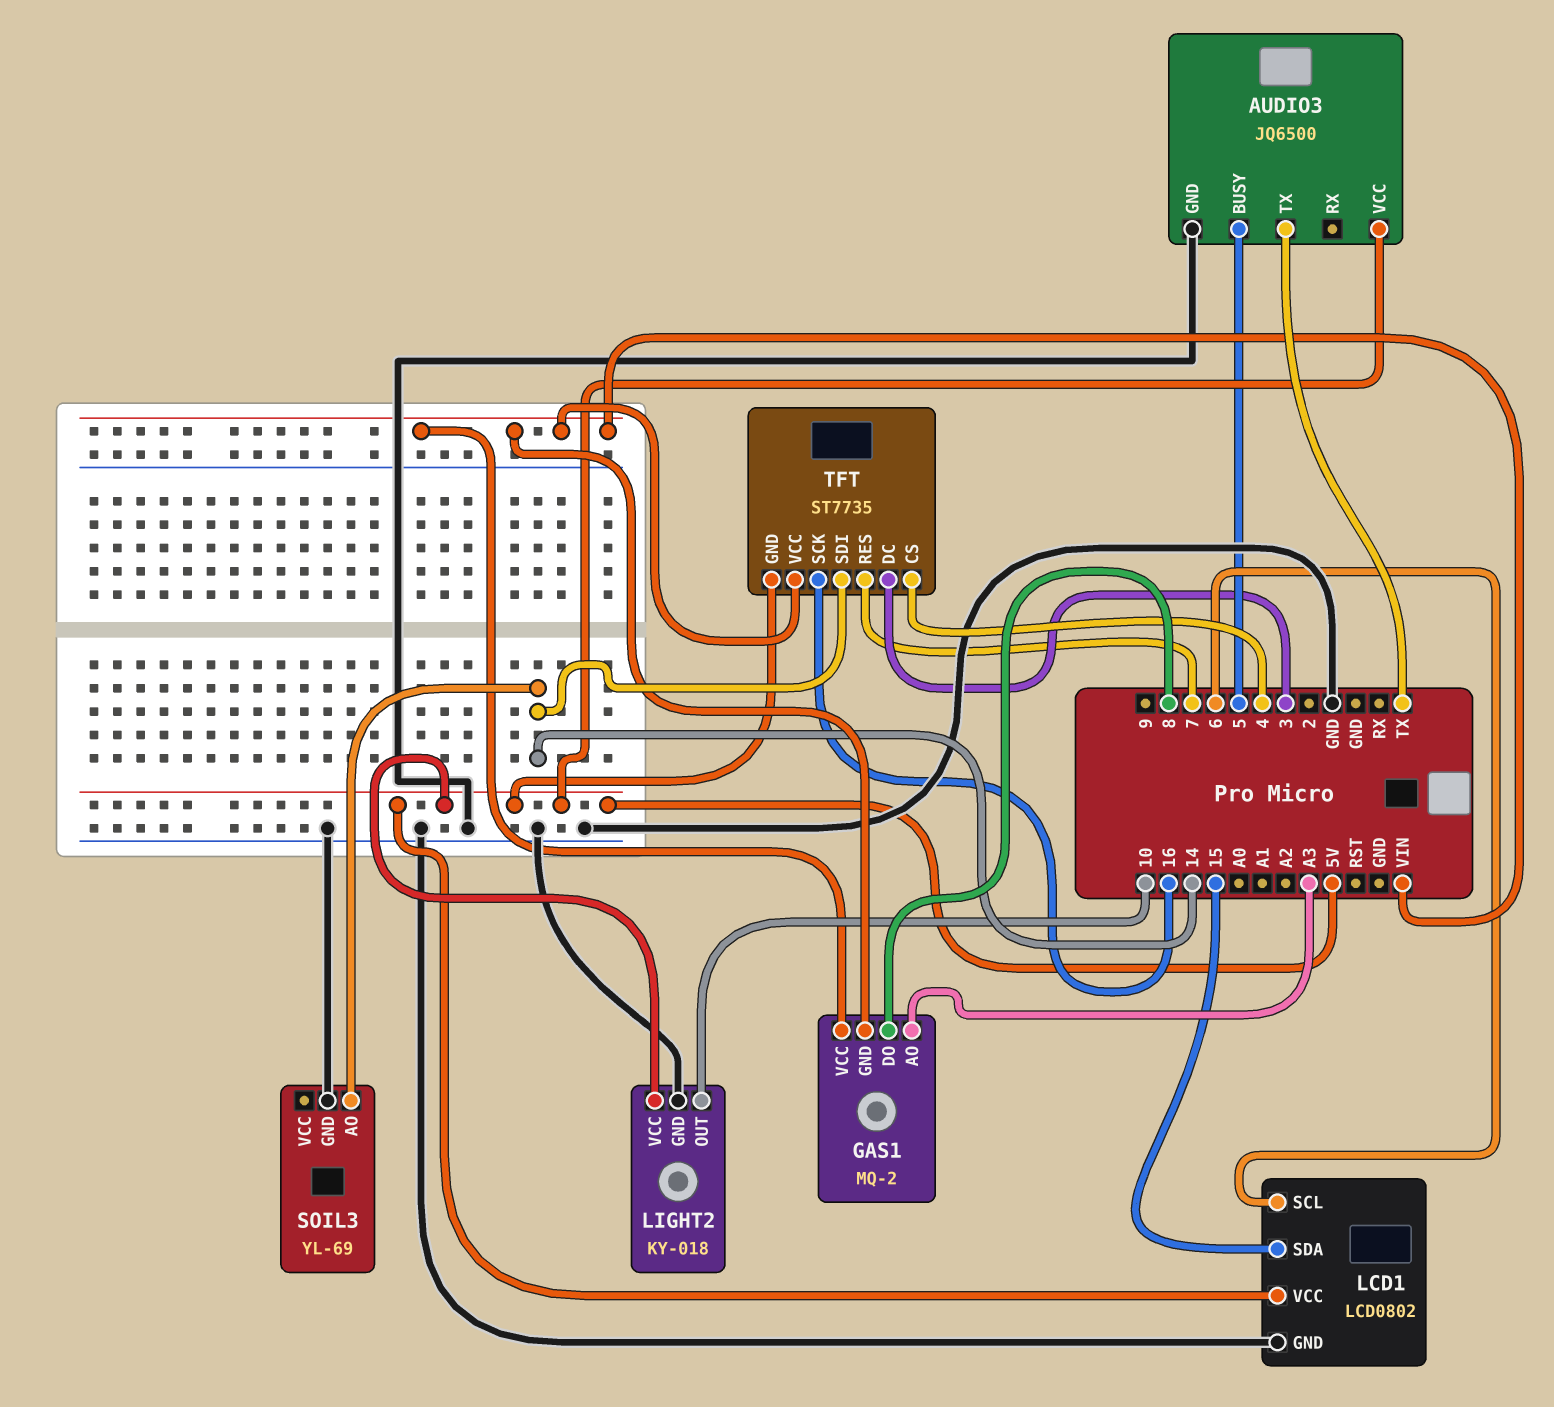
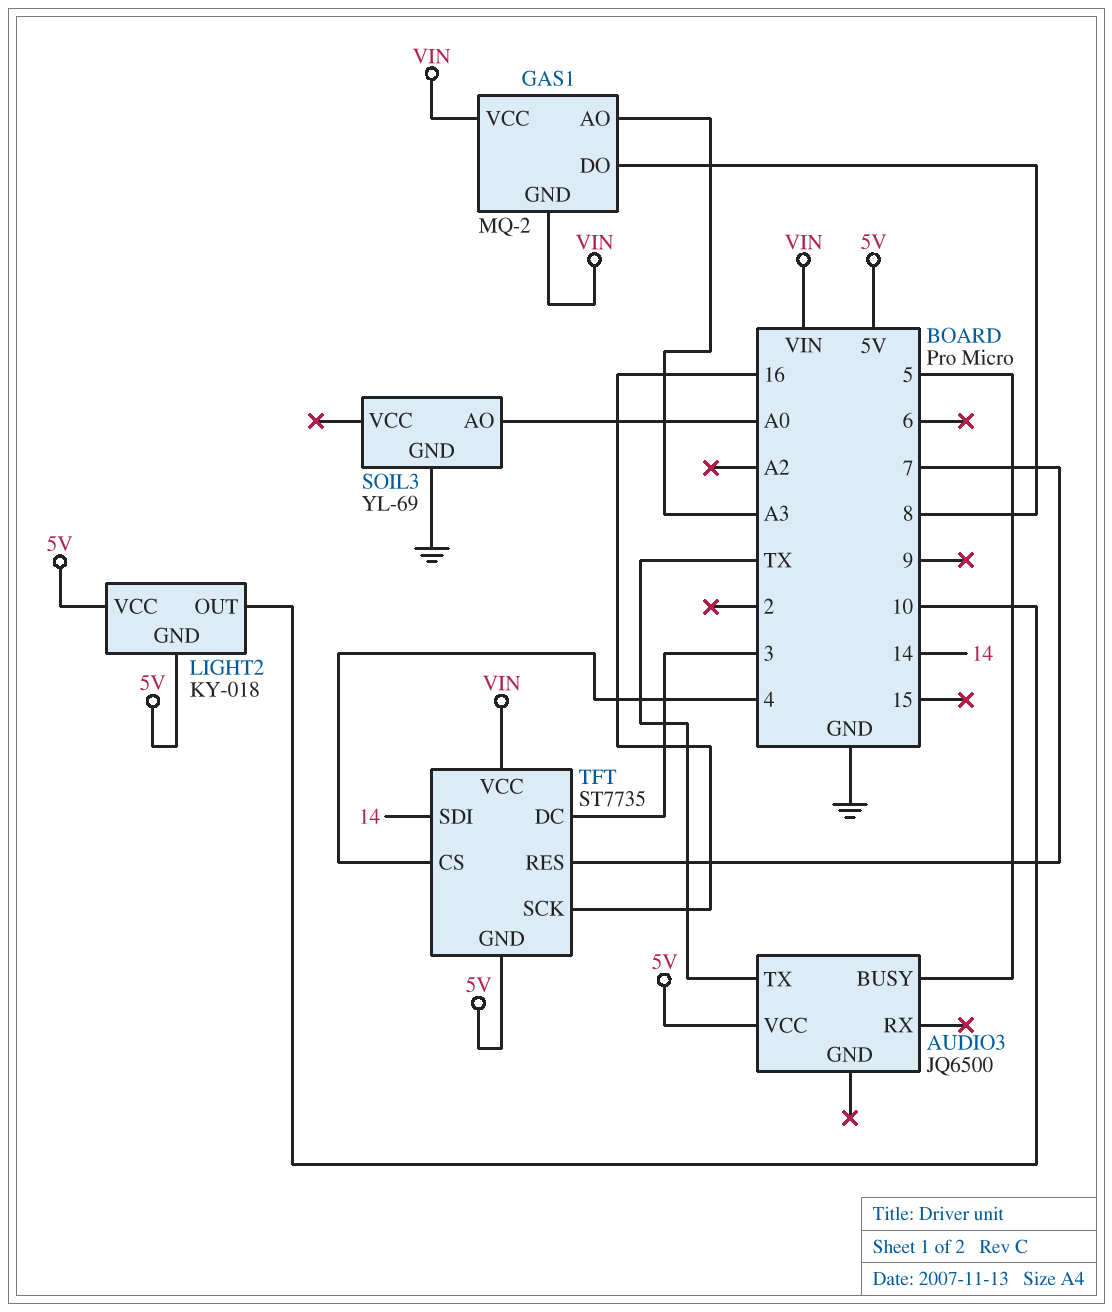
AUDIO3 pin GND: GND -> none
LCD1: LCD0802 -> none
LCD1 pin GND: GND -> none
LCD1 pin SCL: 6 -> none
LCD1 pin SDA: 15 -> none
LCD1 pin VCC: 5V -> none
LIGHT2 pin GND: GND -> 5V
SOIL3 pin AO: 14 -> A0

